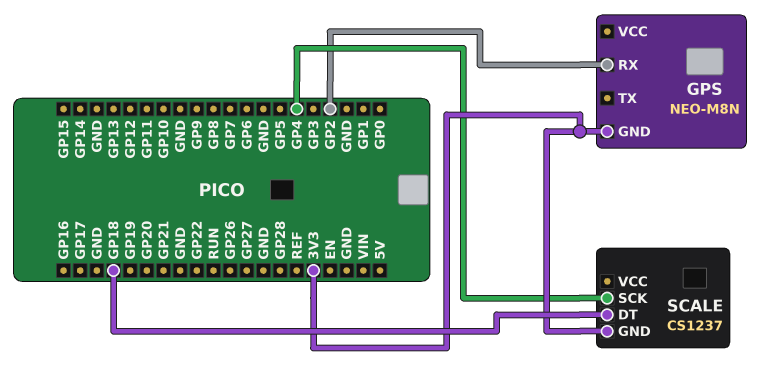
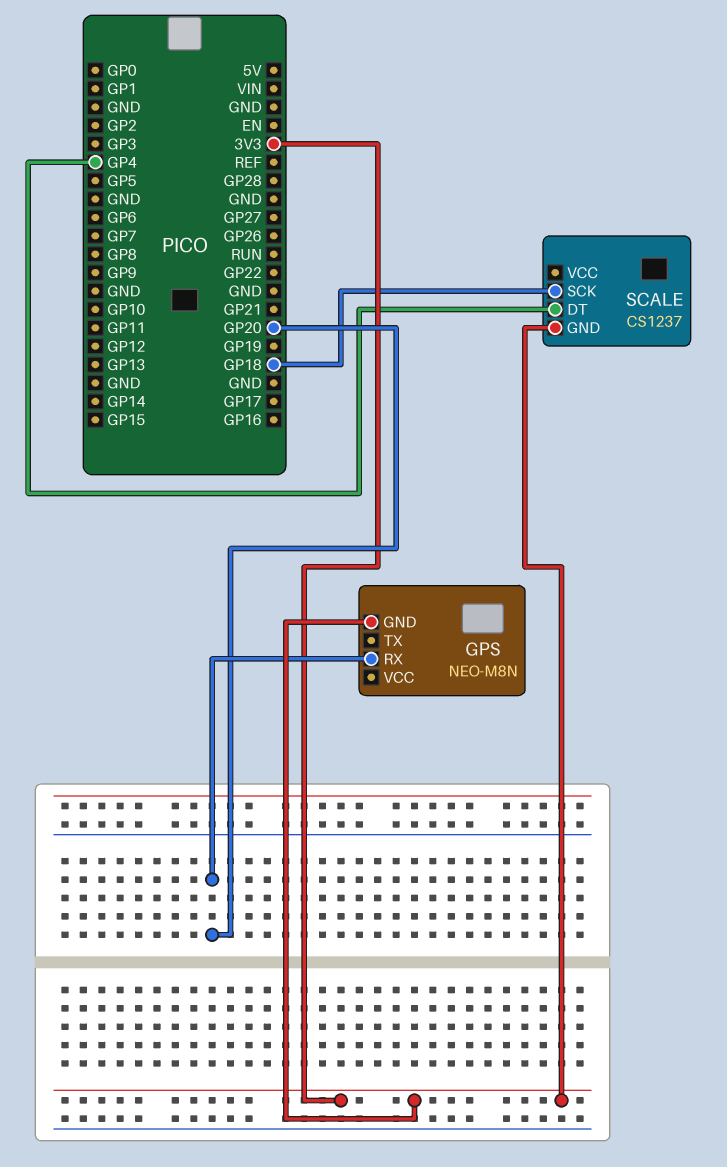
GPS pin RX: GP2 -> GP20
SCALE pin DT: GP18 -> GP4
SCALE pin SCK: GP4 -> GP18

